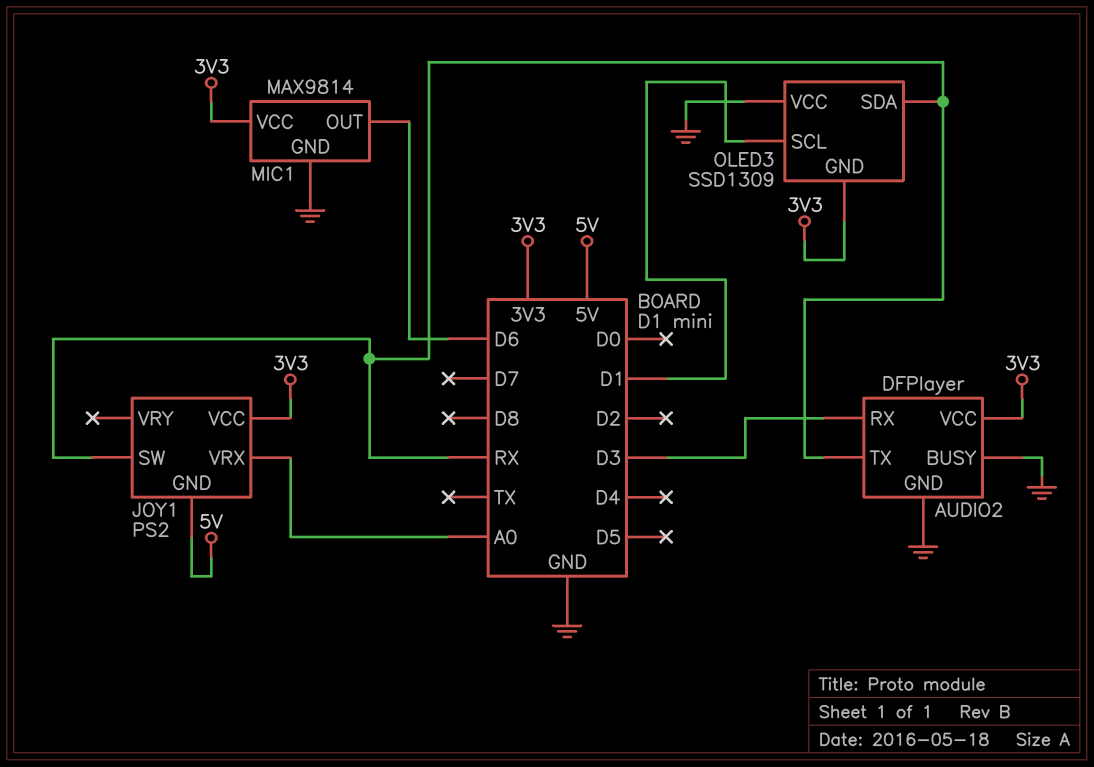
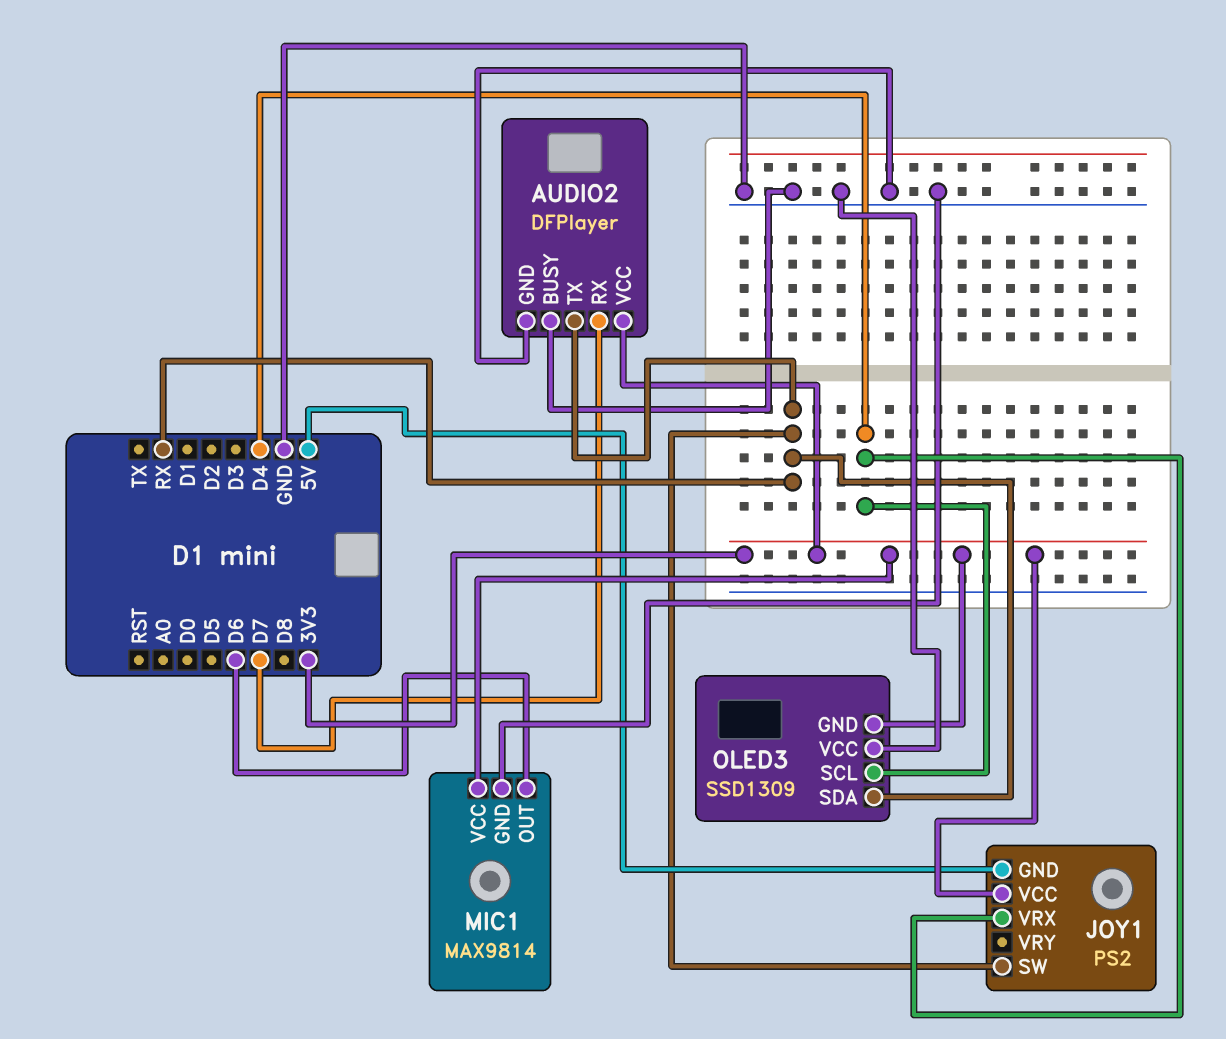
AUDIO2 pin RX: D3 -> D7
JOY1 pin VRX: A0 -> D4
OLED3 pin SCL: D1 -> D4

